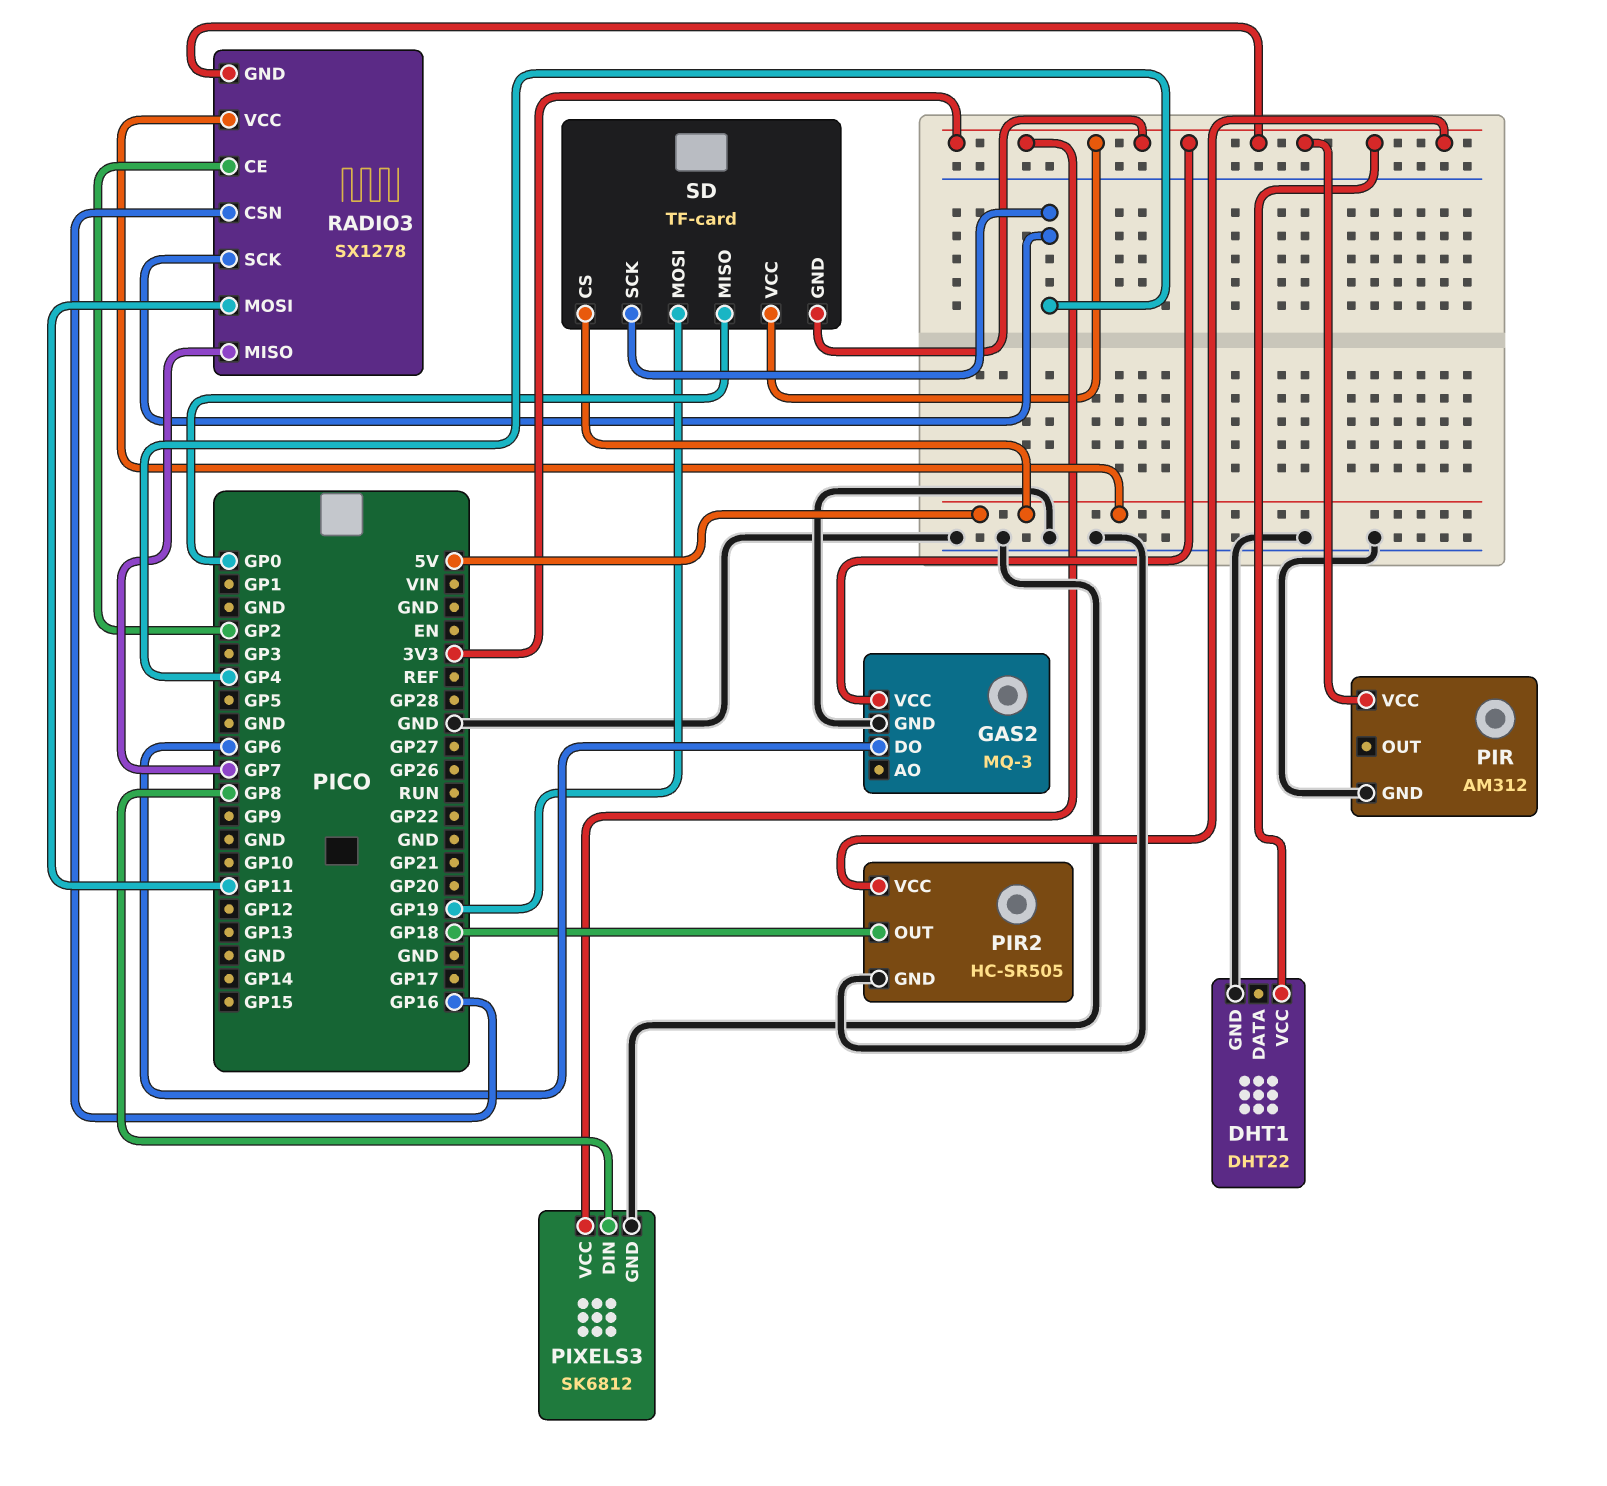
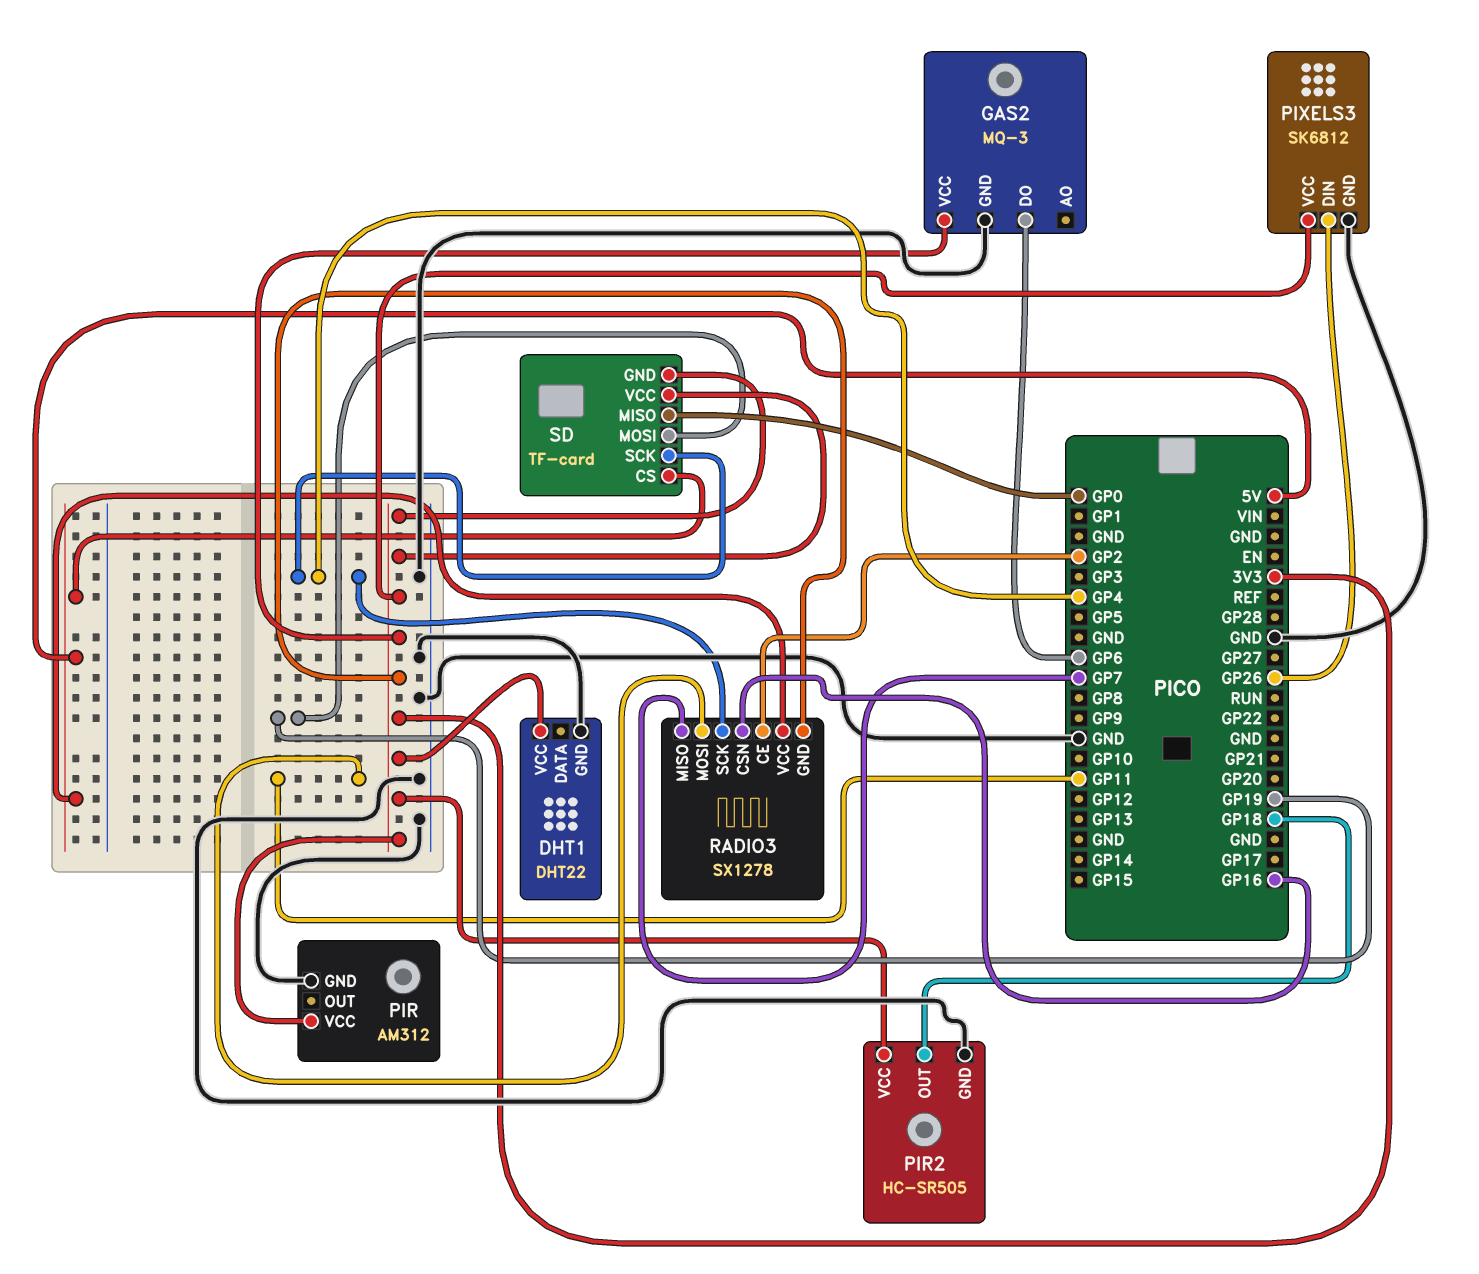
PIXELS3 pin DIN: GP8 -> GP26

